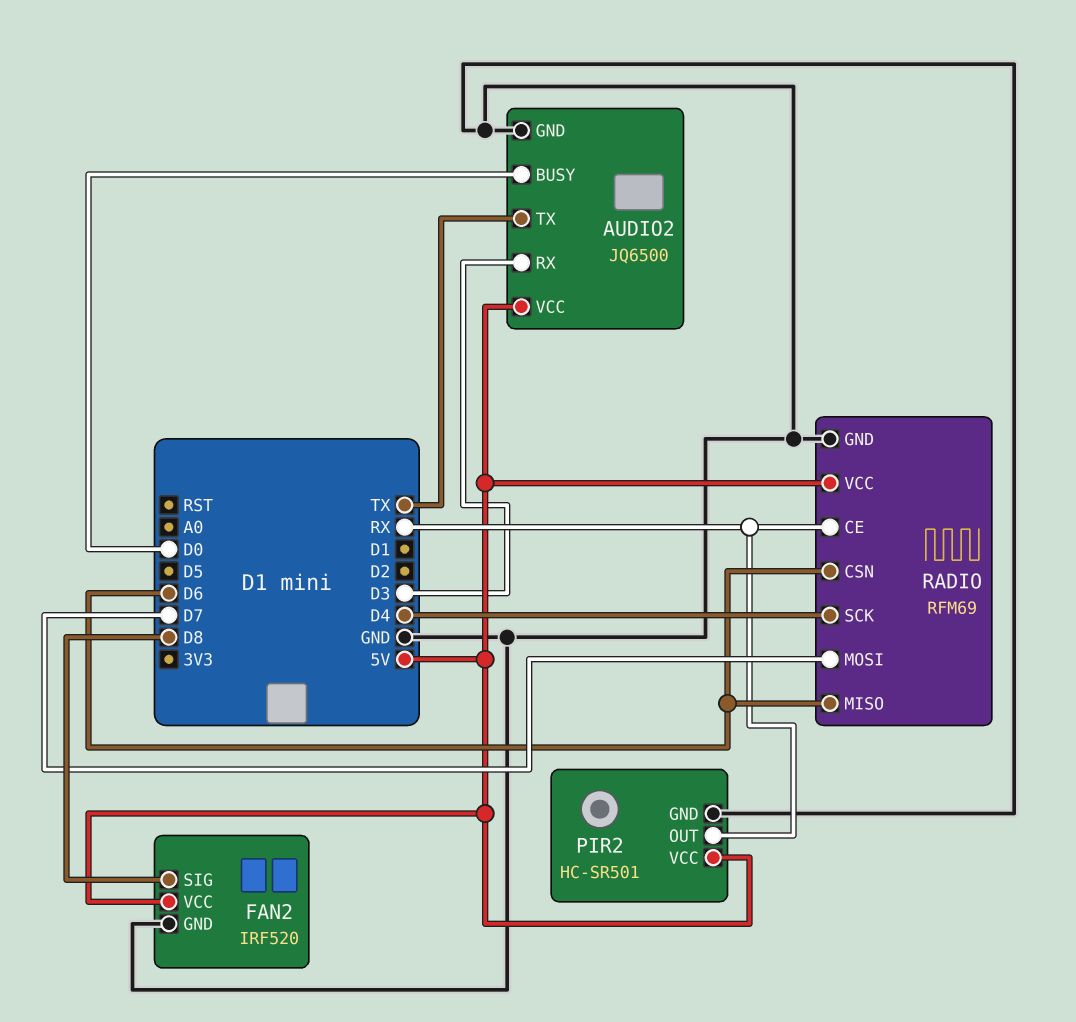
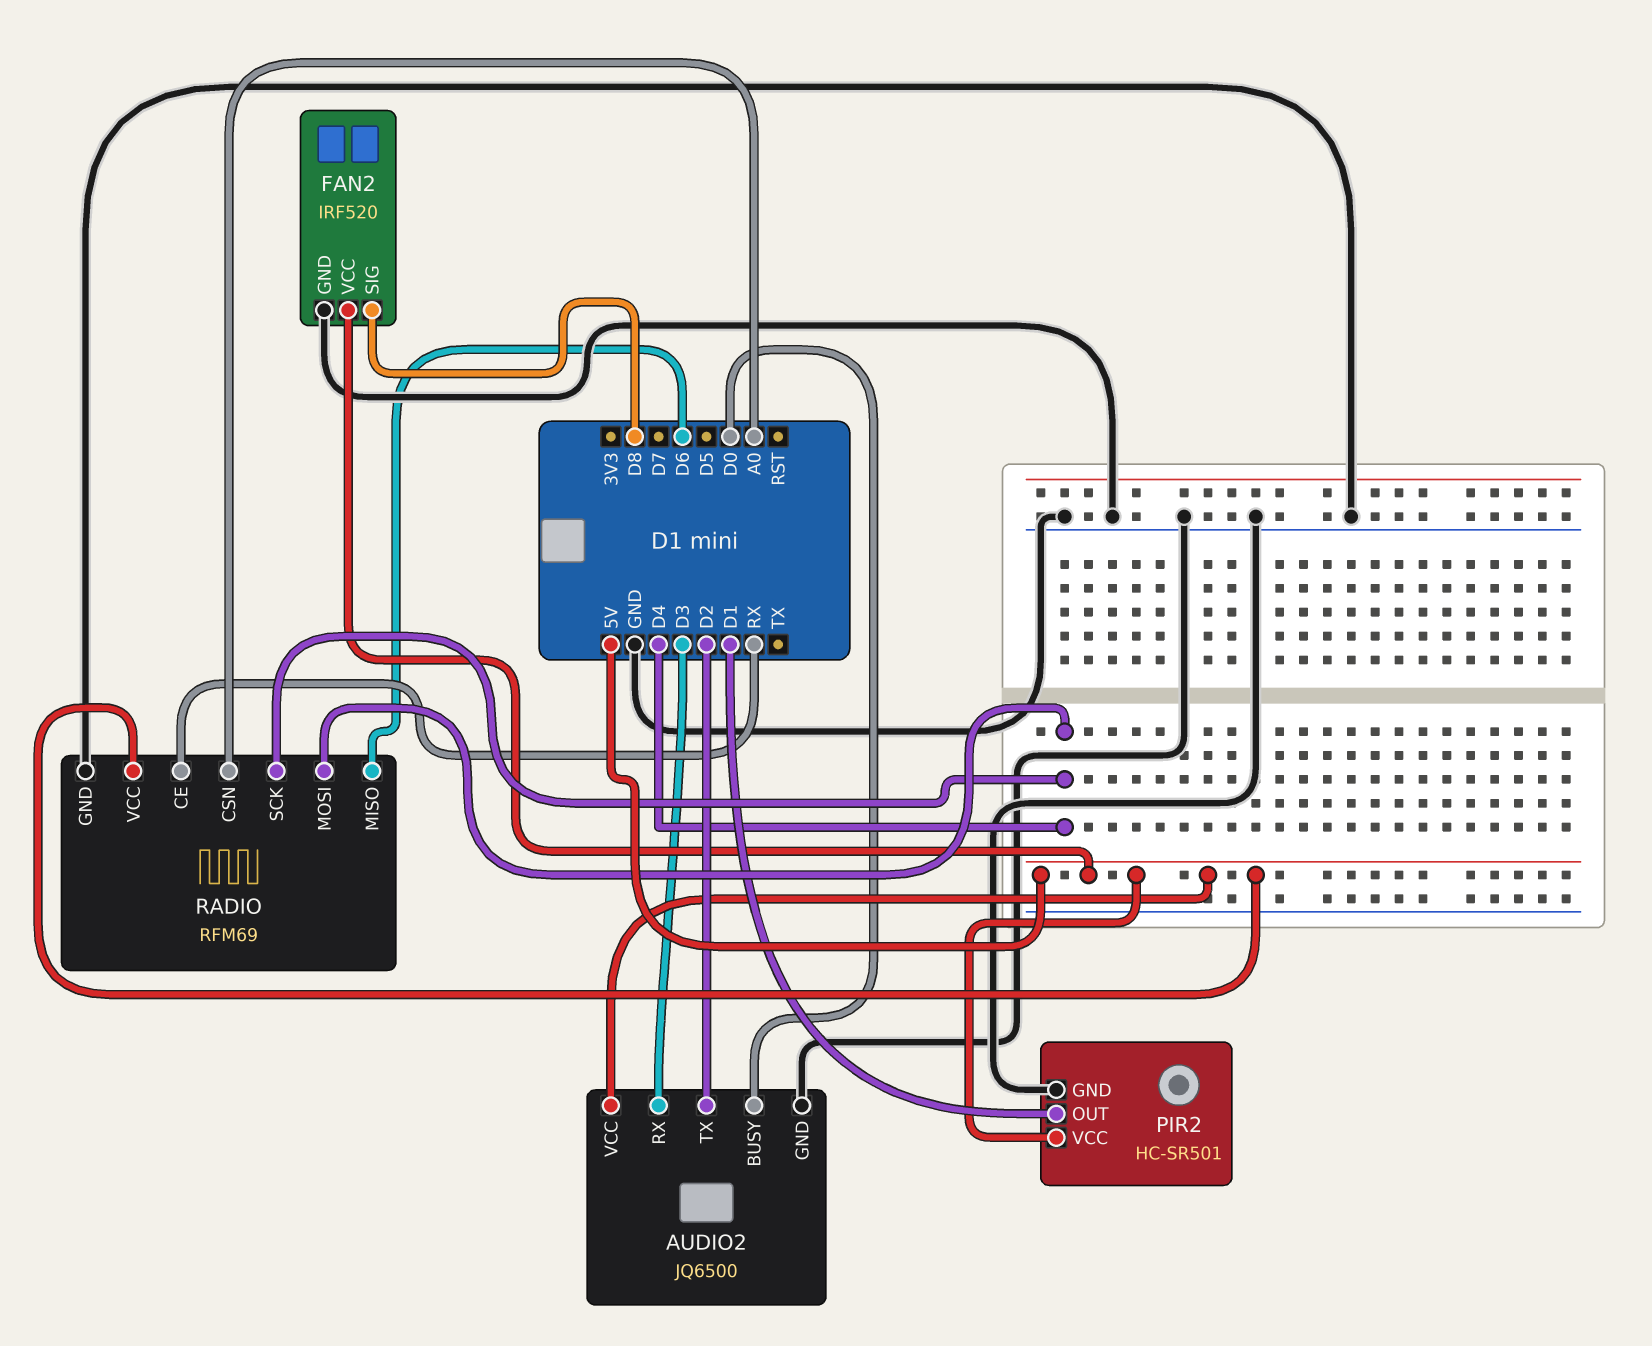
AUDIO2 pin TX: TX -> D2
PIR2 pin OUT: RX -> D1
RADIO pin CSN: D6 -> A0
RADIO pin MOSI: D7 -> D4

